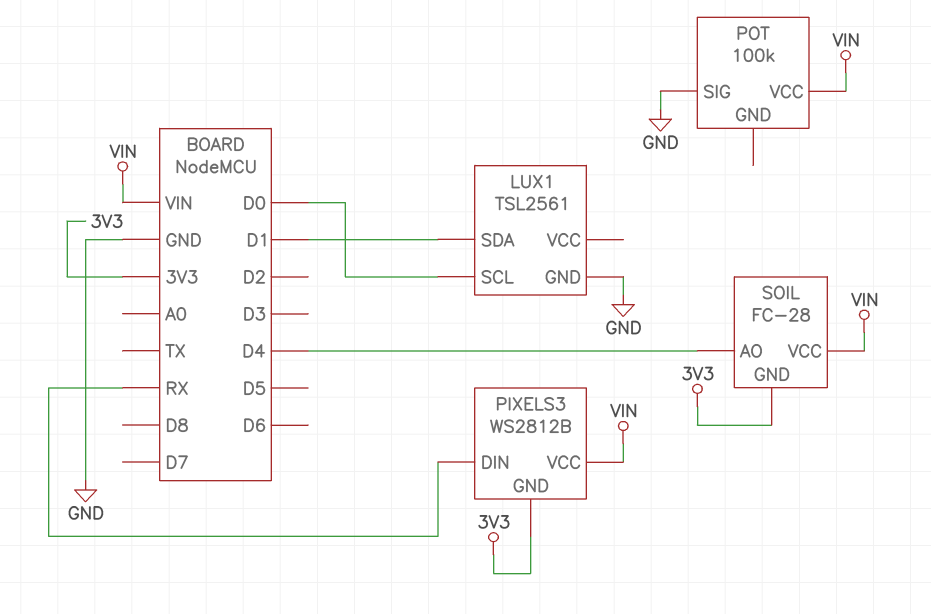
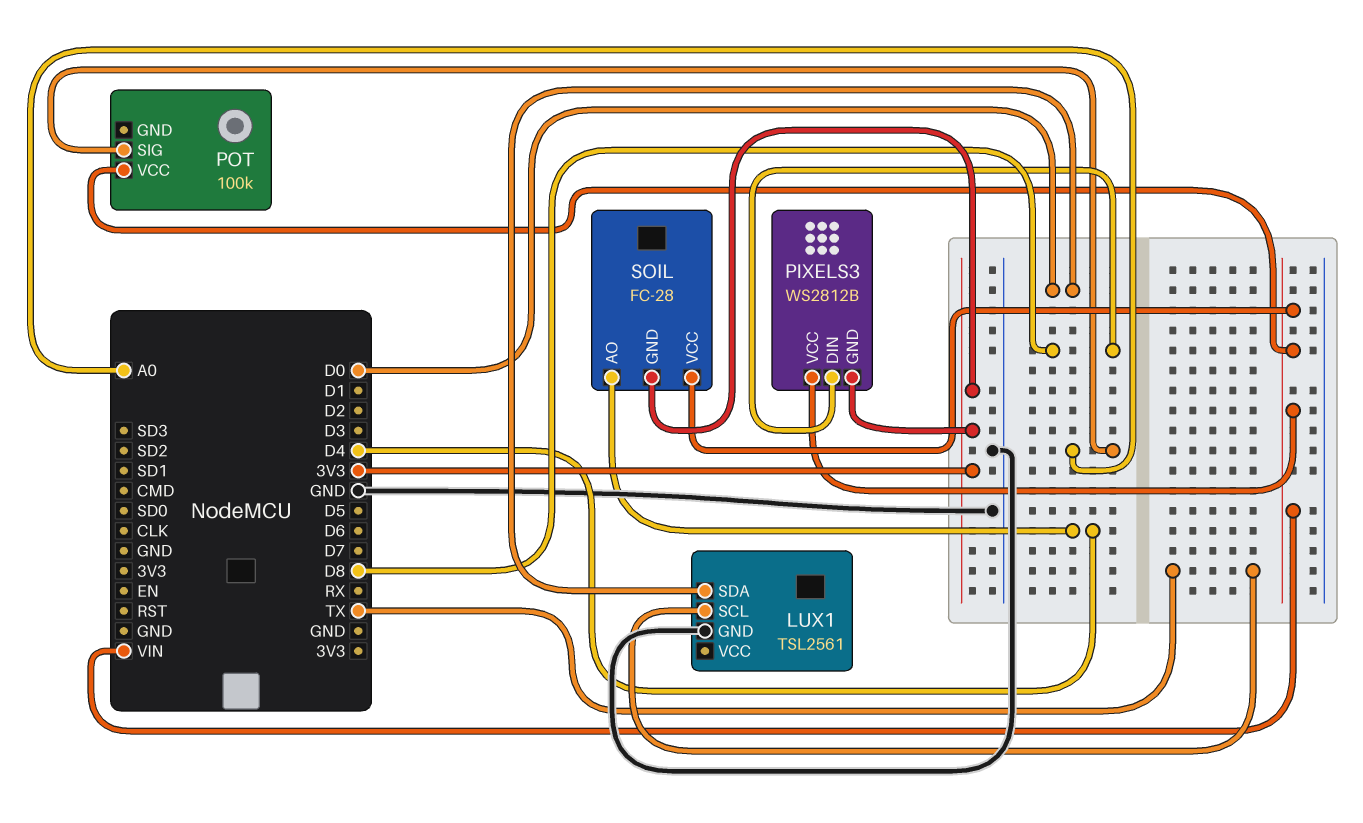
LUX1 pin SCL: D0 -> TX
LUX1 pin SDA: D1 -> D0
PIXELS3 pin DIN: RX -> D8
POT pin SIG: GND -> A0

